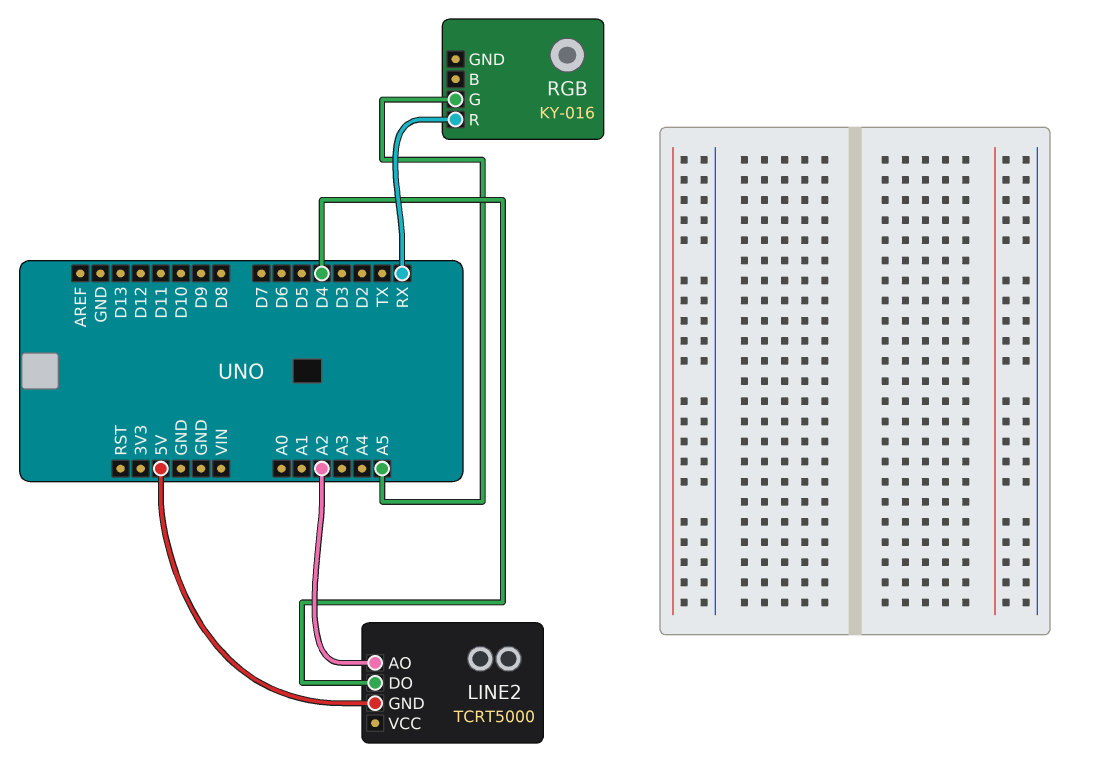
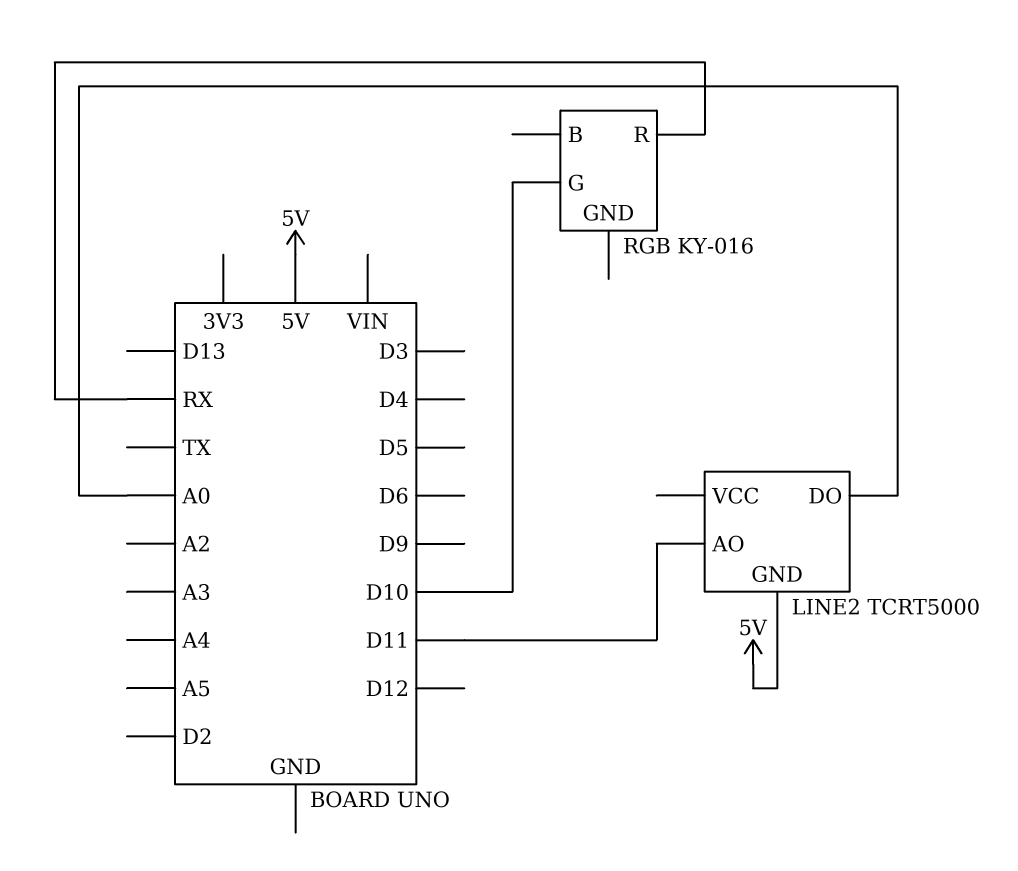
LINE2 pin AO: A2 -> D11
LINE2 pin DO: D4 -> A0
RGB pin G: A5 -> D10

